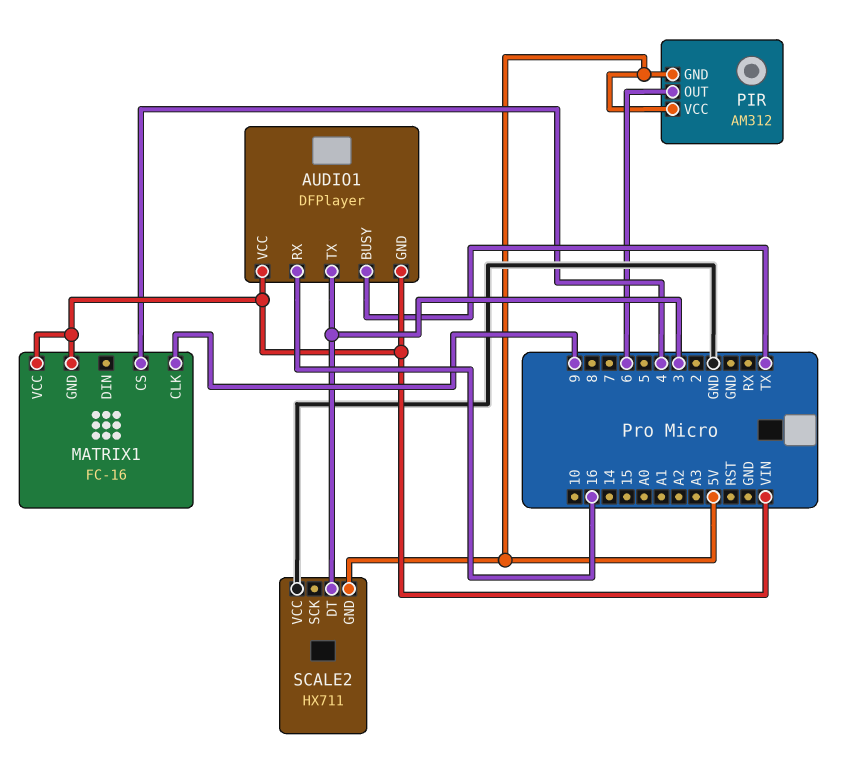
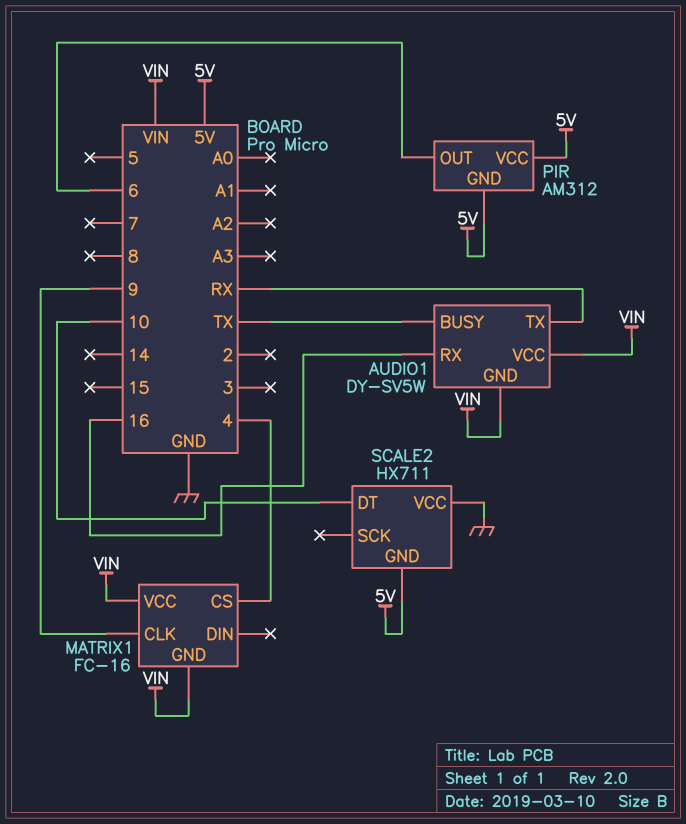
AUDIO1: DFPlayer -> DY-SV5W
AUDIO1 pin TX: 3 -> RX
SCALE2 pin DT: 3 -> 10

